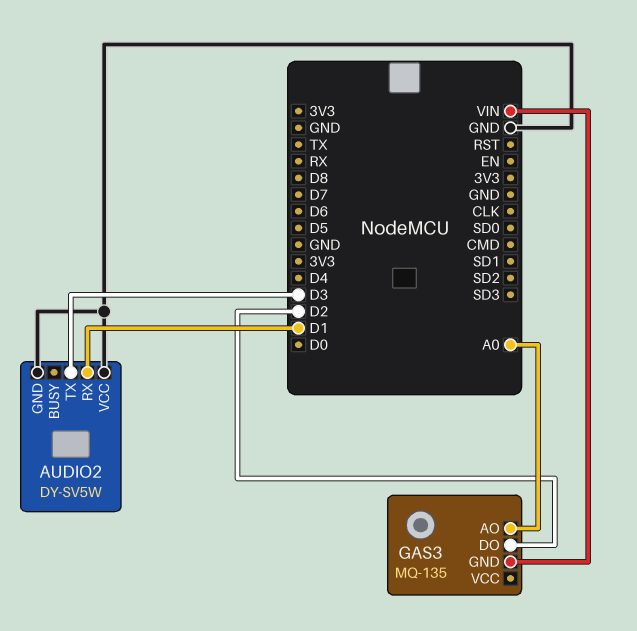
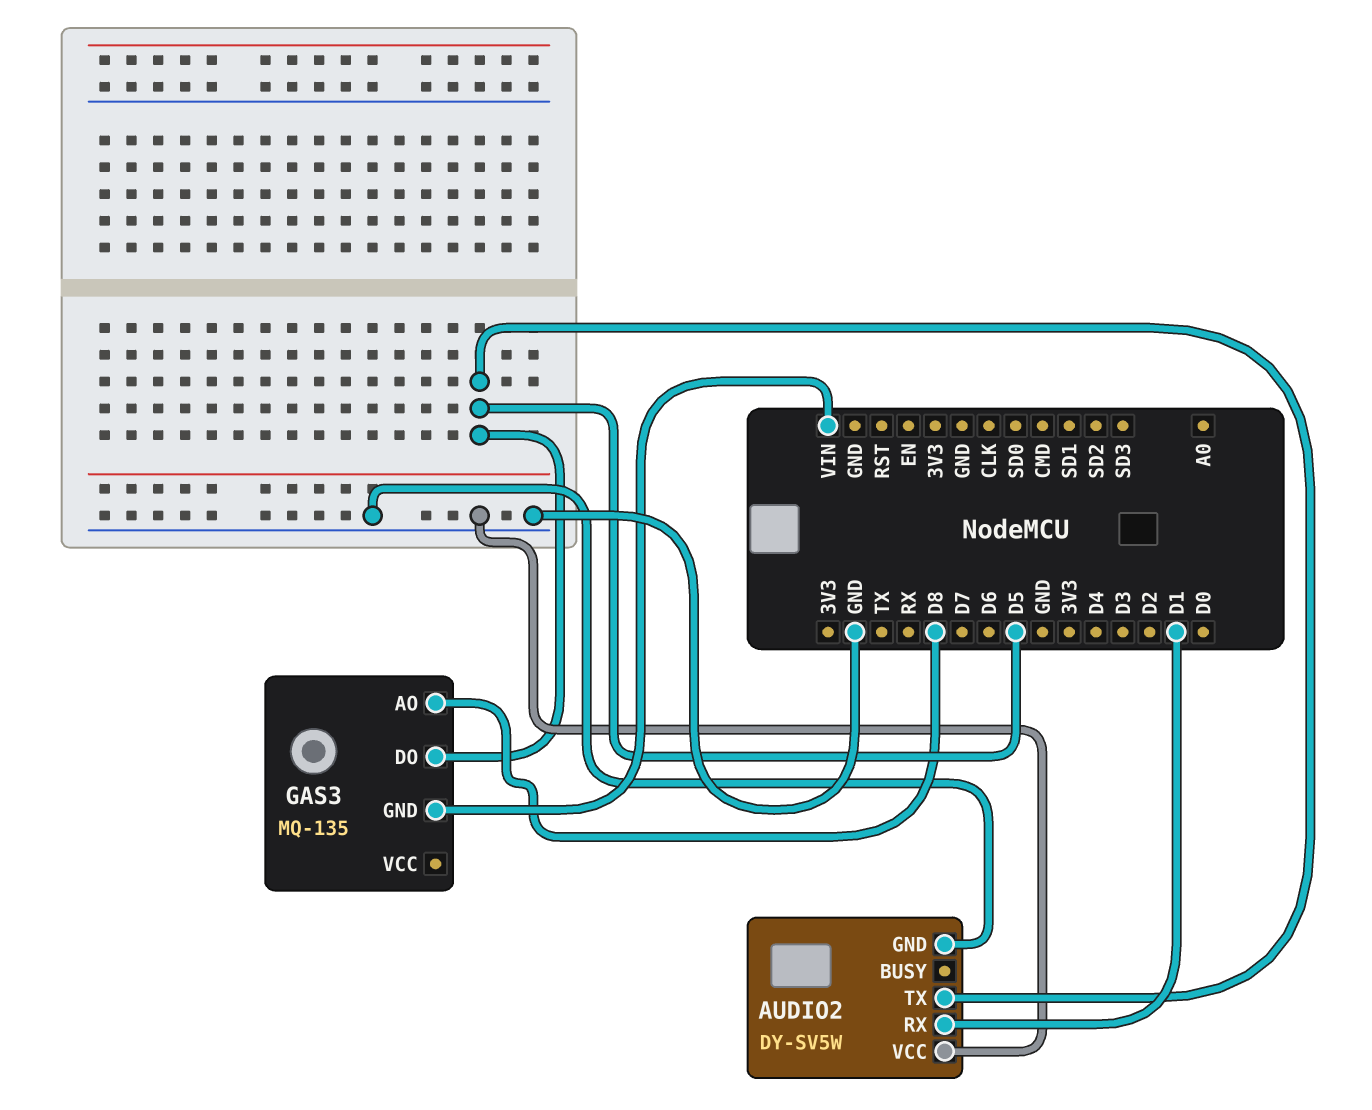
AUDIO2 pin TX: D3 -> D5
GAS3 pin AO: A0 -> D8
GAS3 pin DO: D2 -> D5

